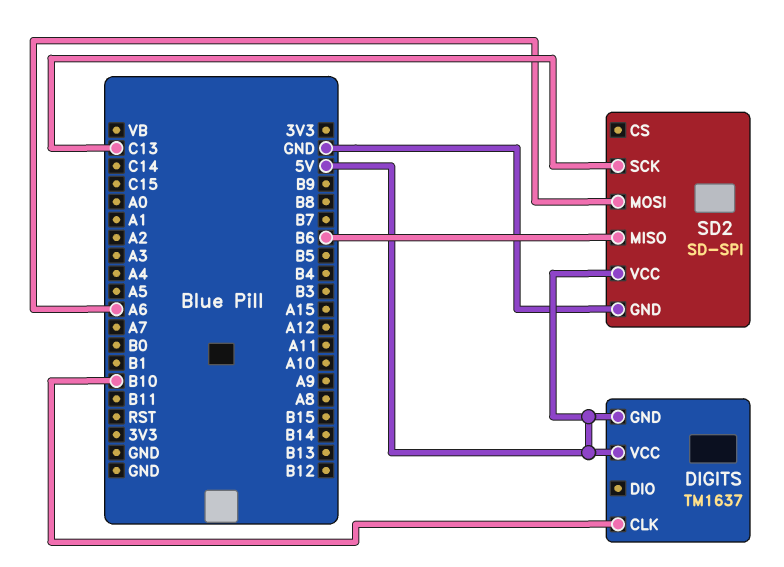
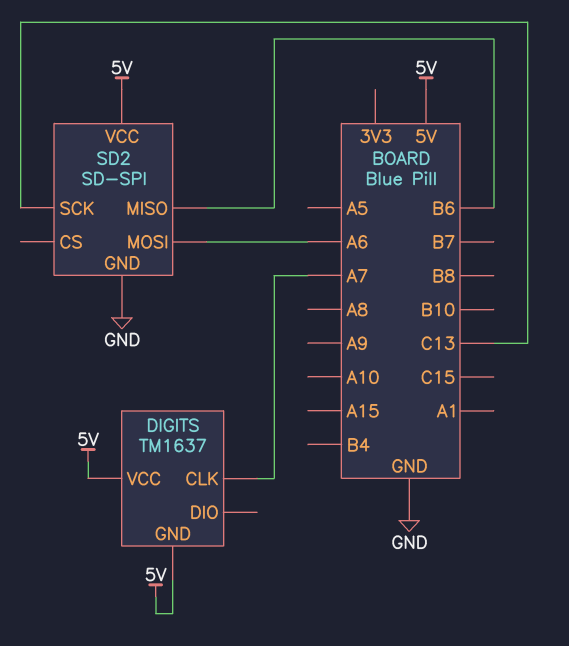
DIGITS pin CLK: B10 -> A7

